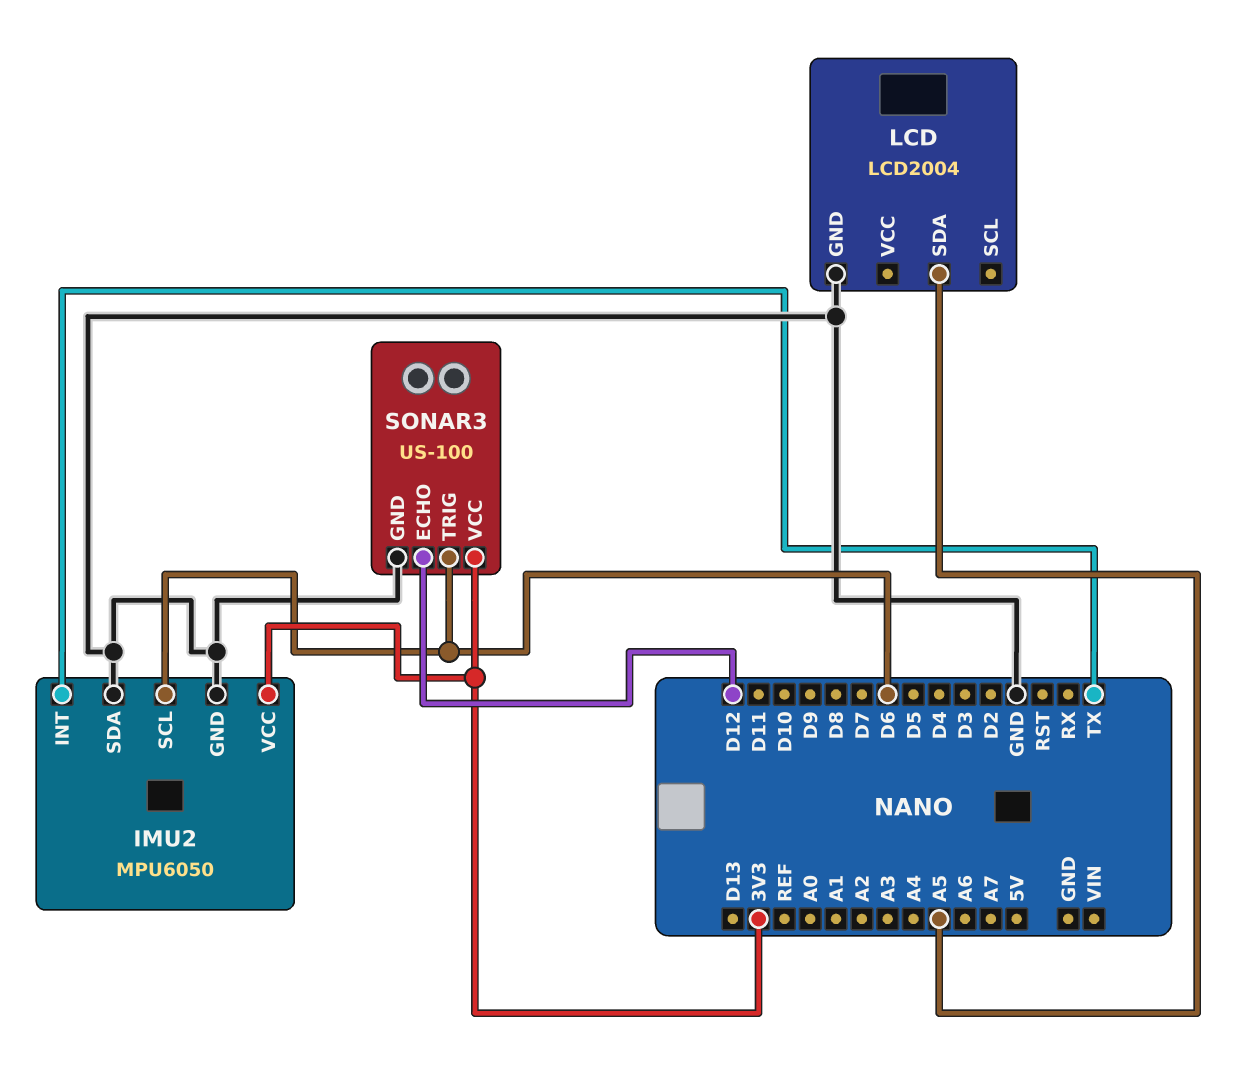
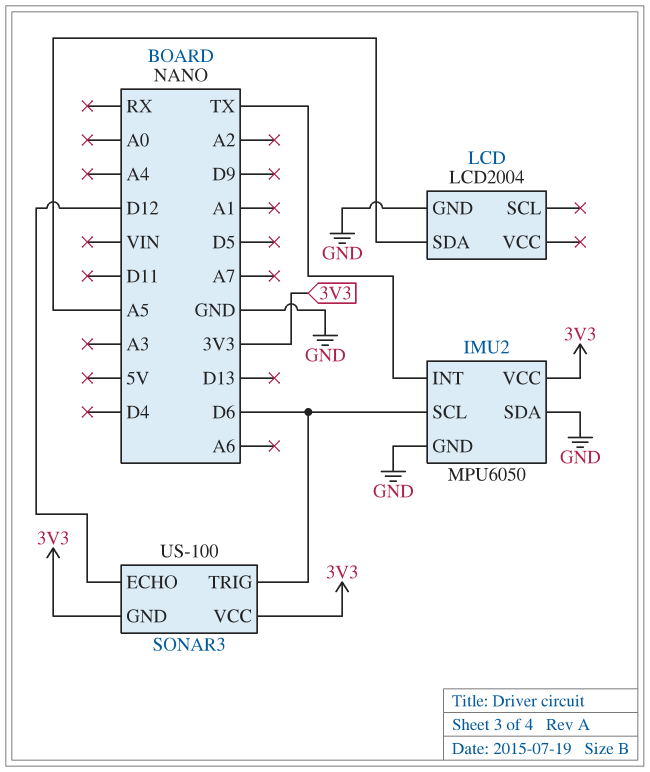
SONAR3 pin GND: GND -> 3V3

